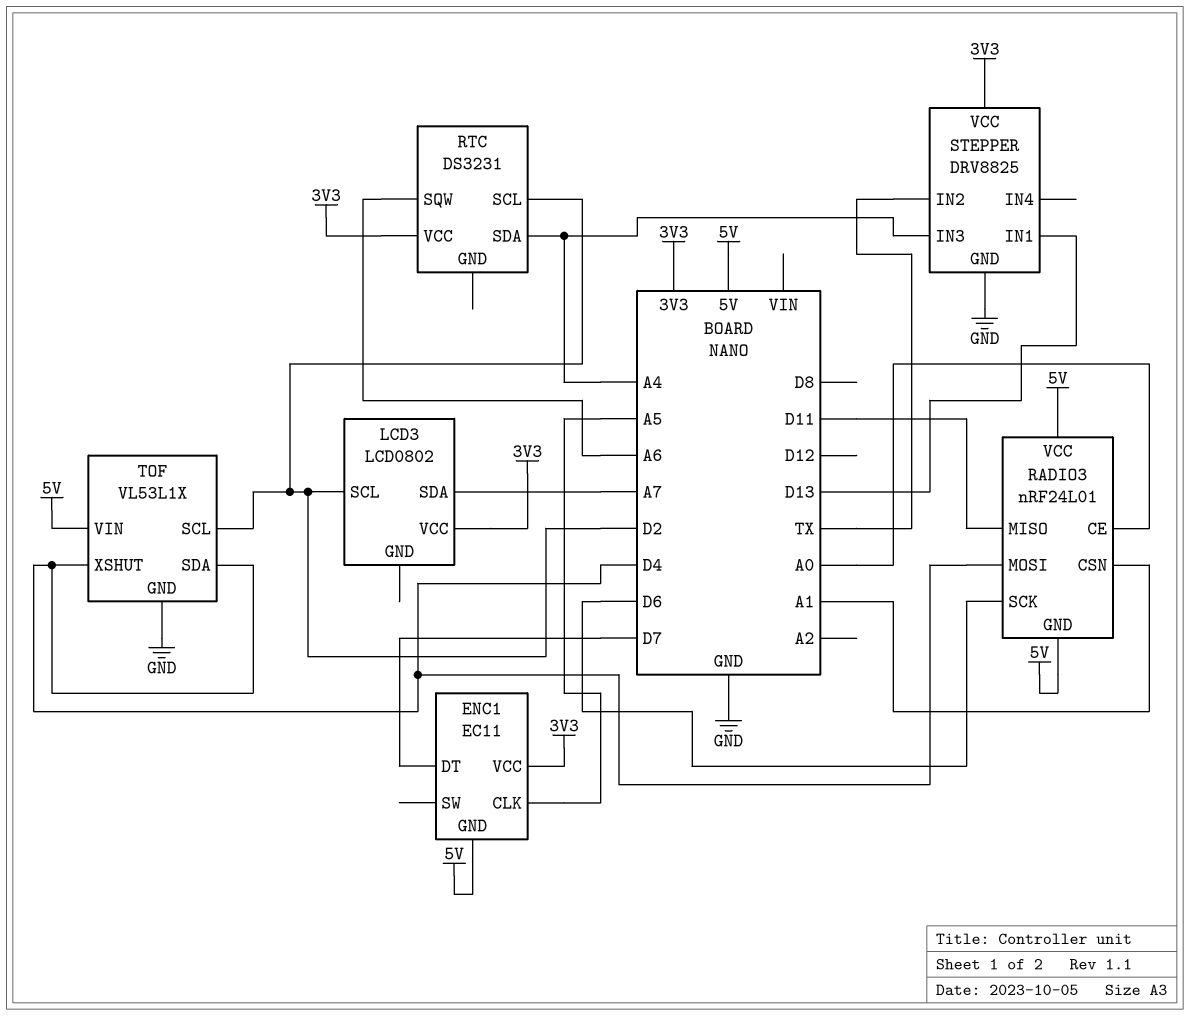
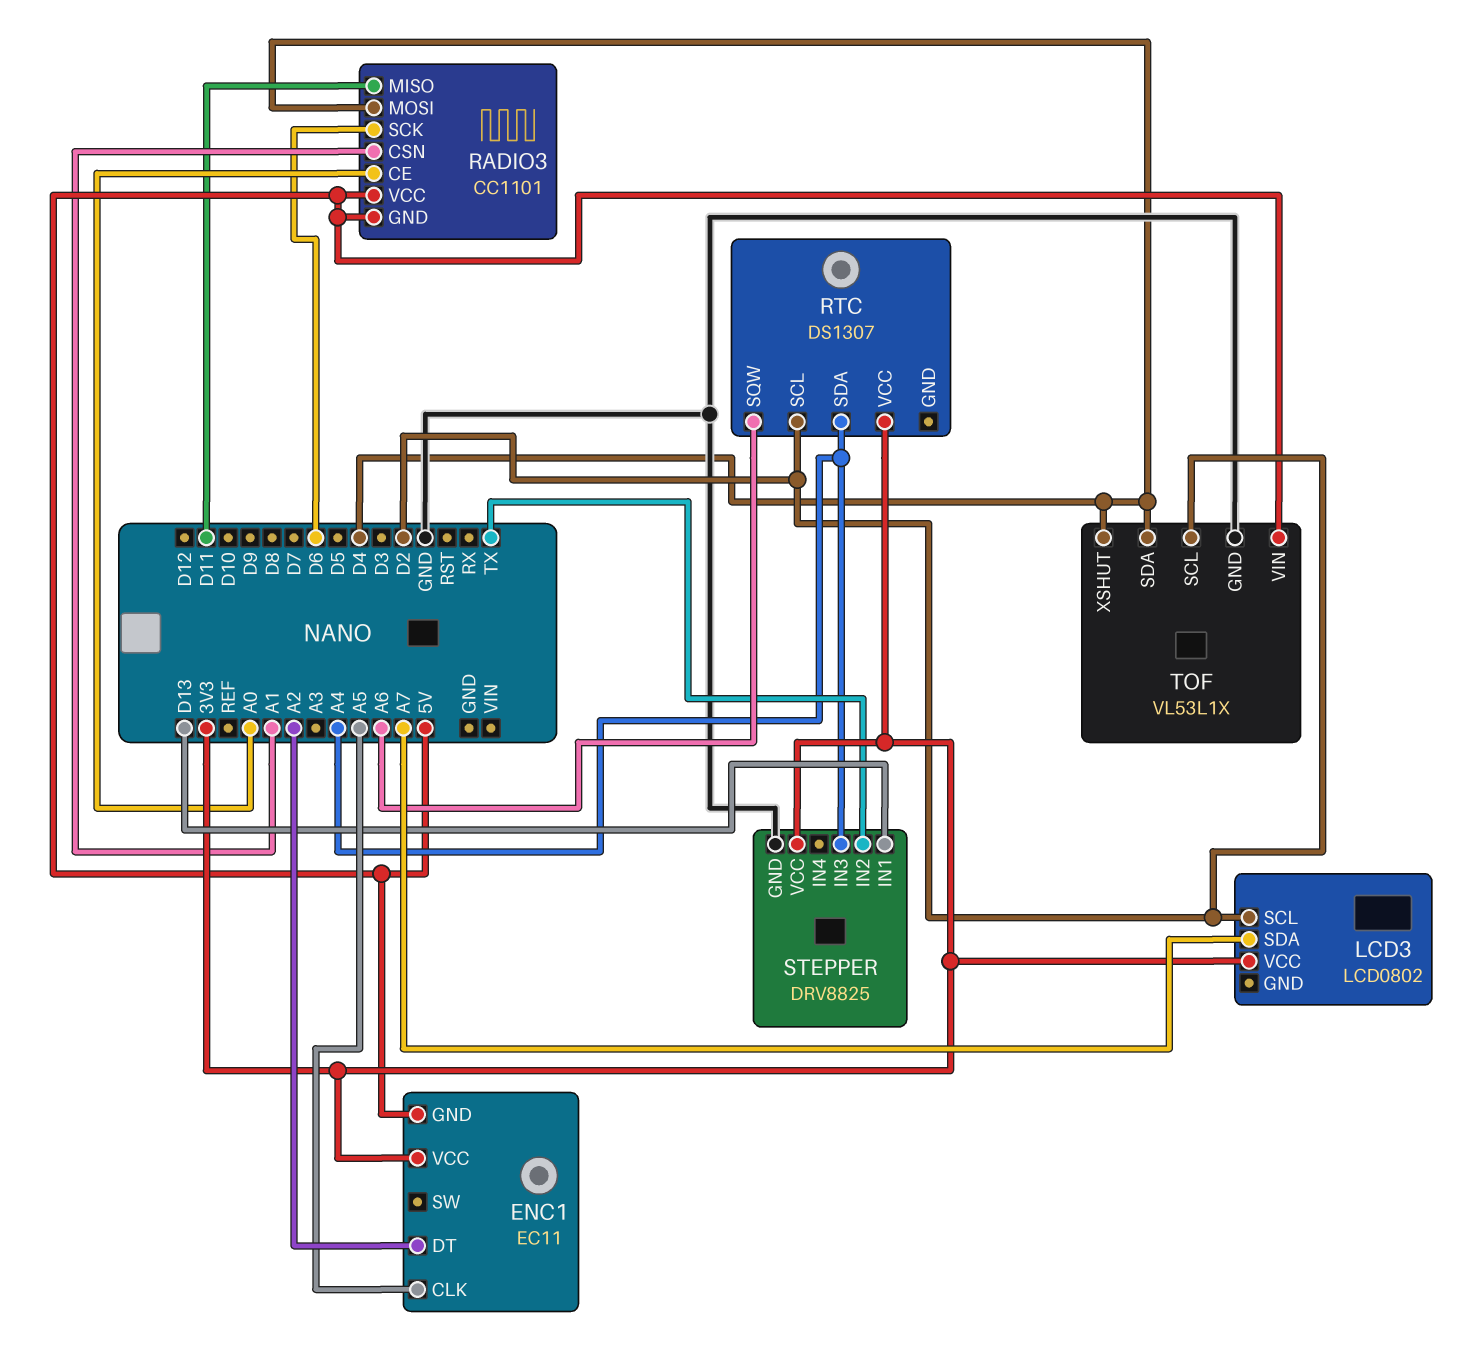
ENC1 pin DT: D7 -> A2
RADIO3: nRF24L01 -> CC1101
RTC: DS3231 -> DS1307

